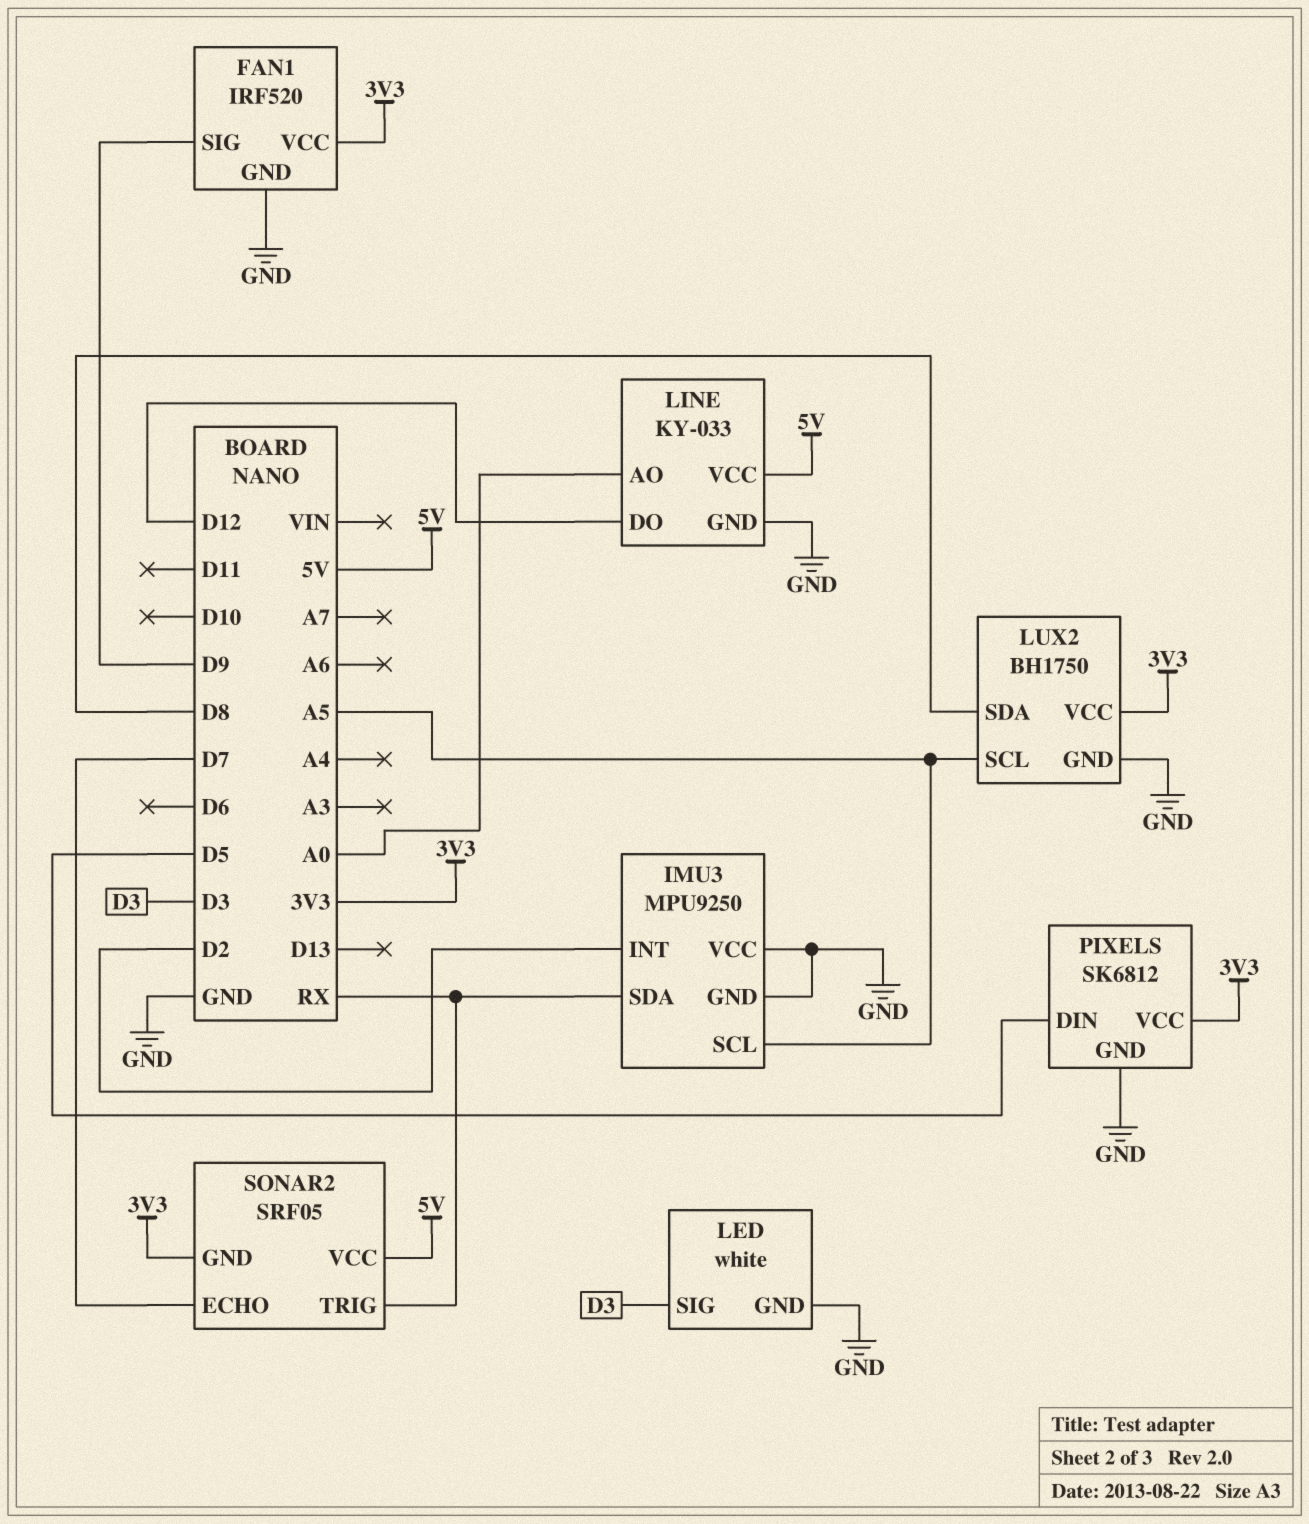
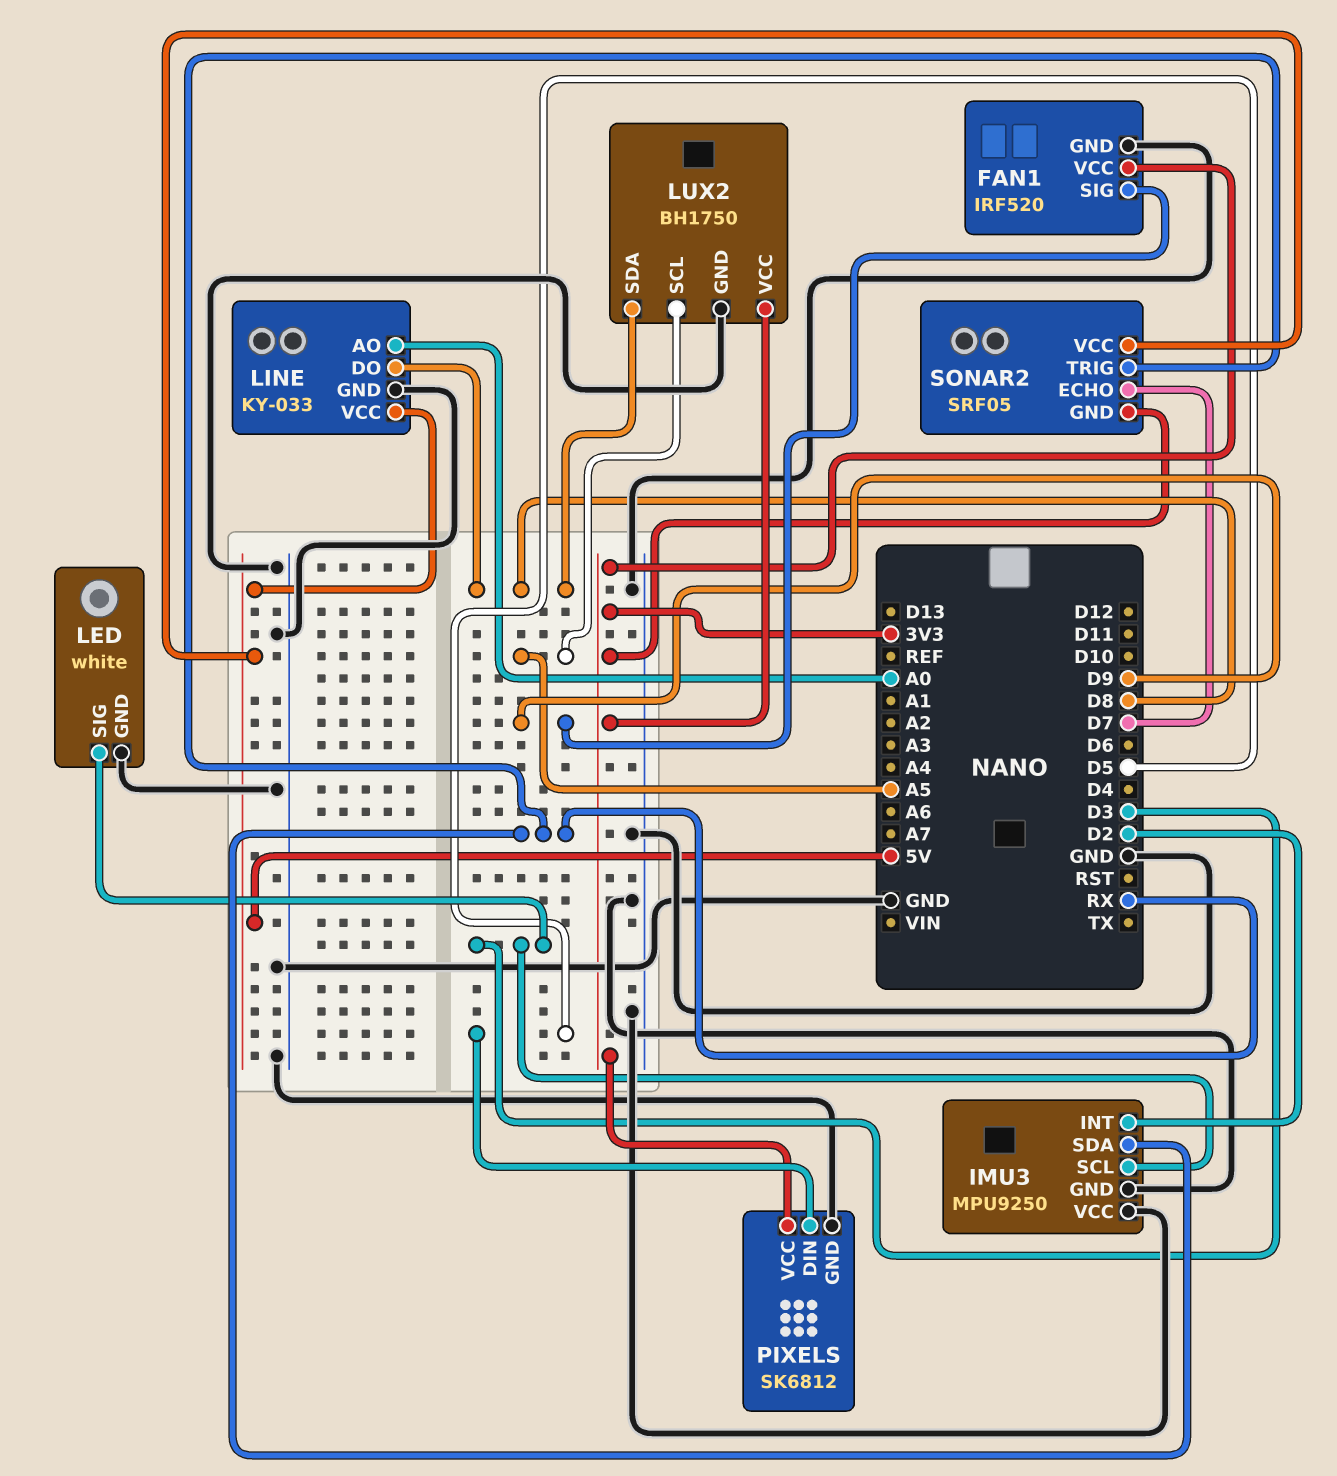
IMU3 pin SCL: A5 -> D3
LINE pin DO: D12 -> D8

